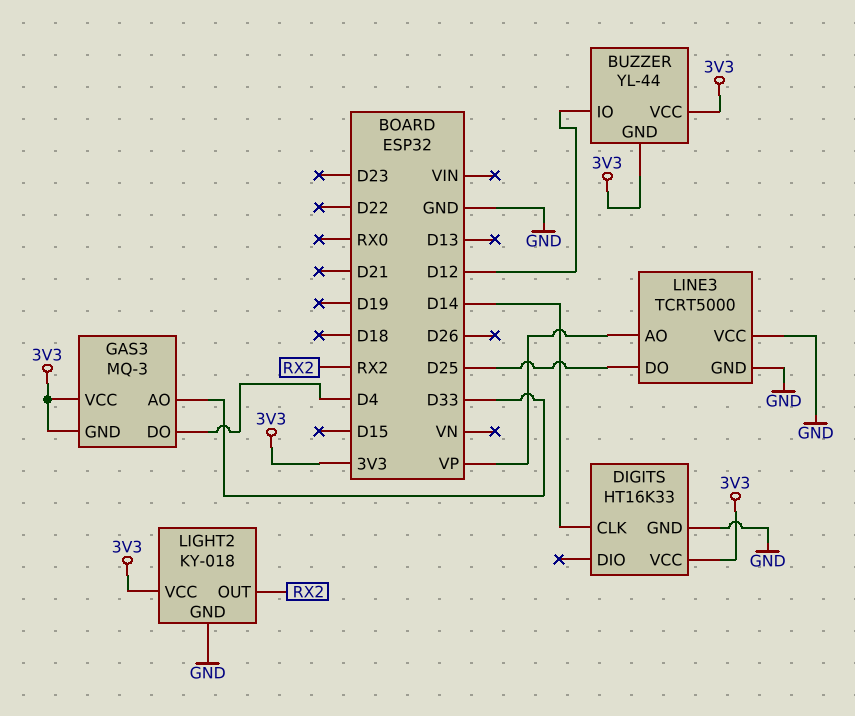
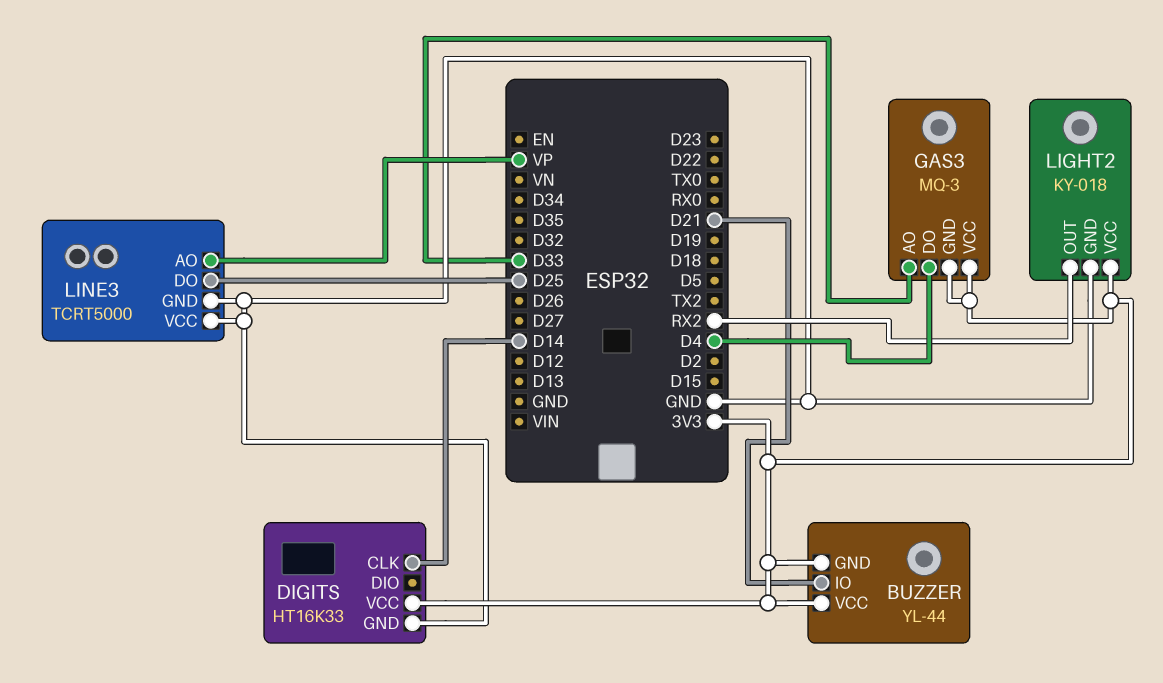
BUZZER pin IO: D12 -> D21

